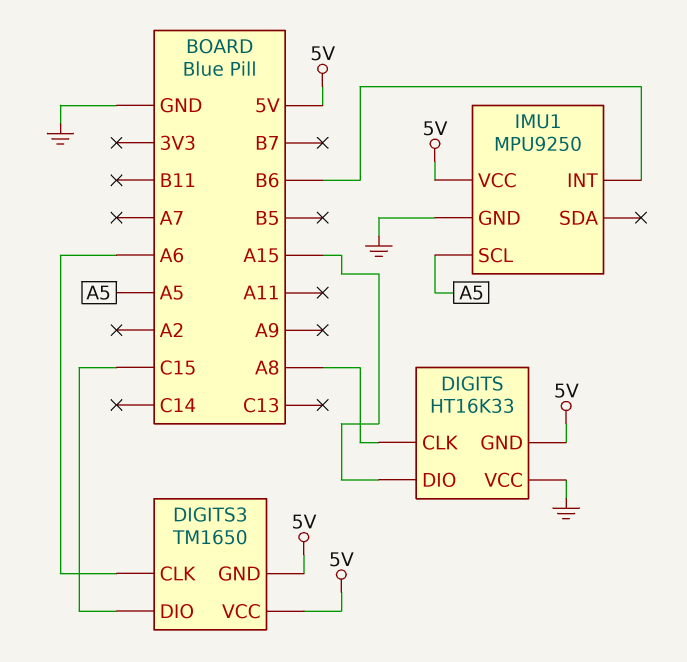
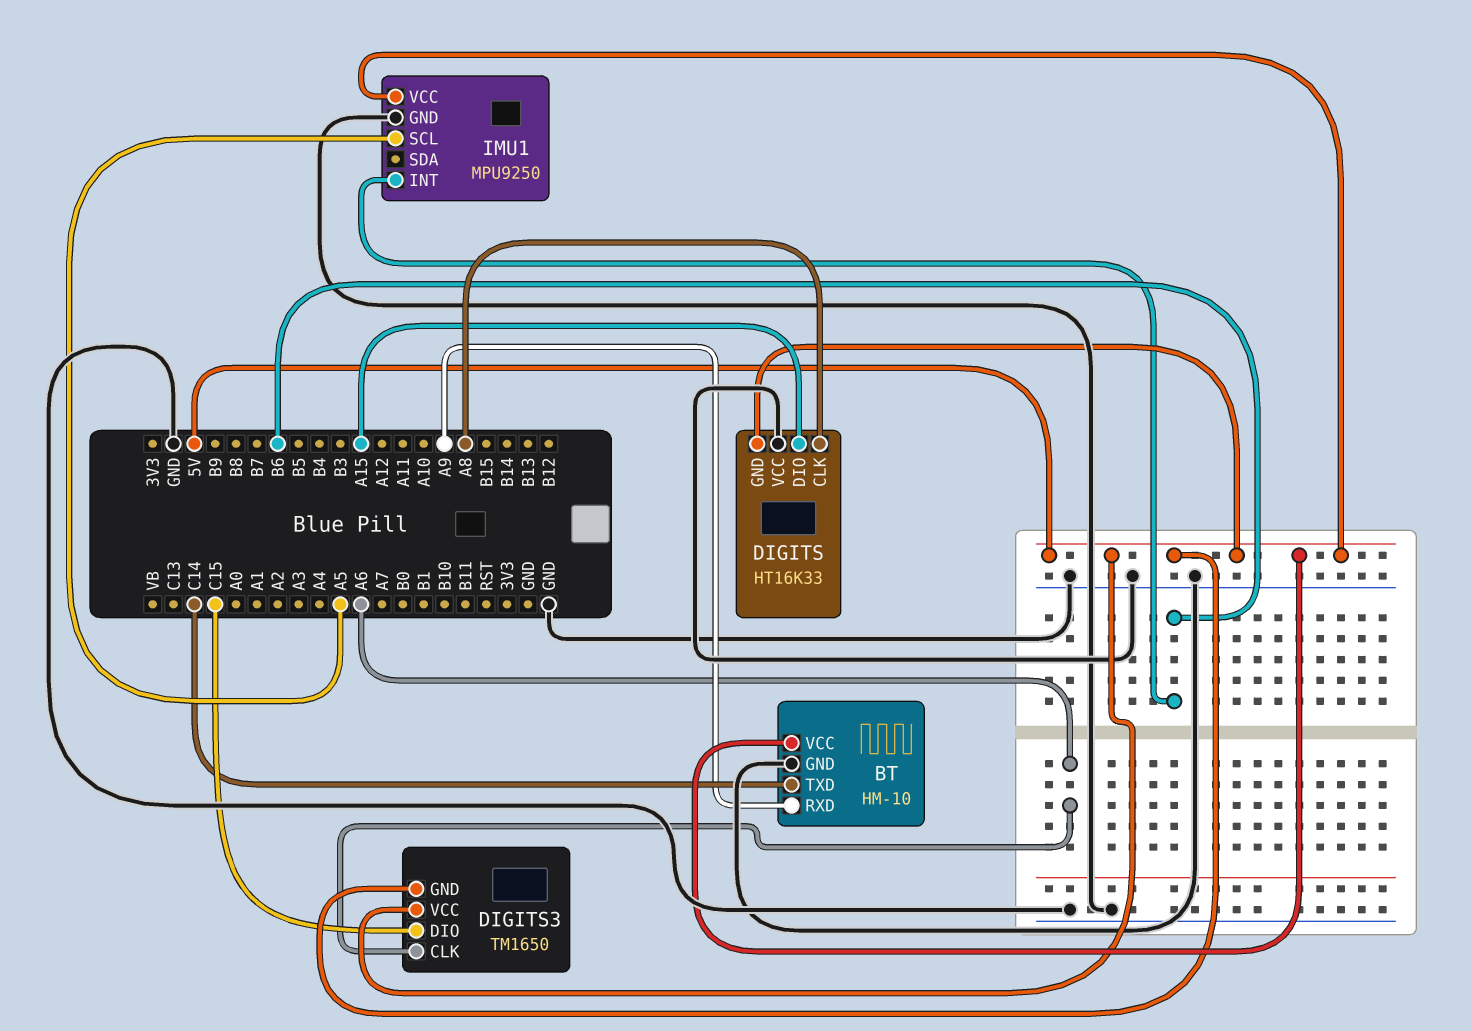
BT: none -> HM-10
BT pin GND: none -> GND
BT pin RXD: none -> A9
BT pin TXD: none -> C14
BT pin VCC: none -> 5V

